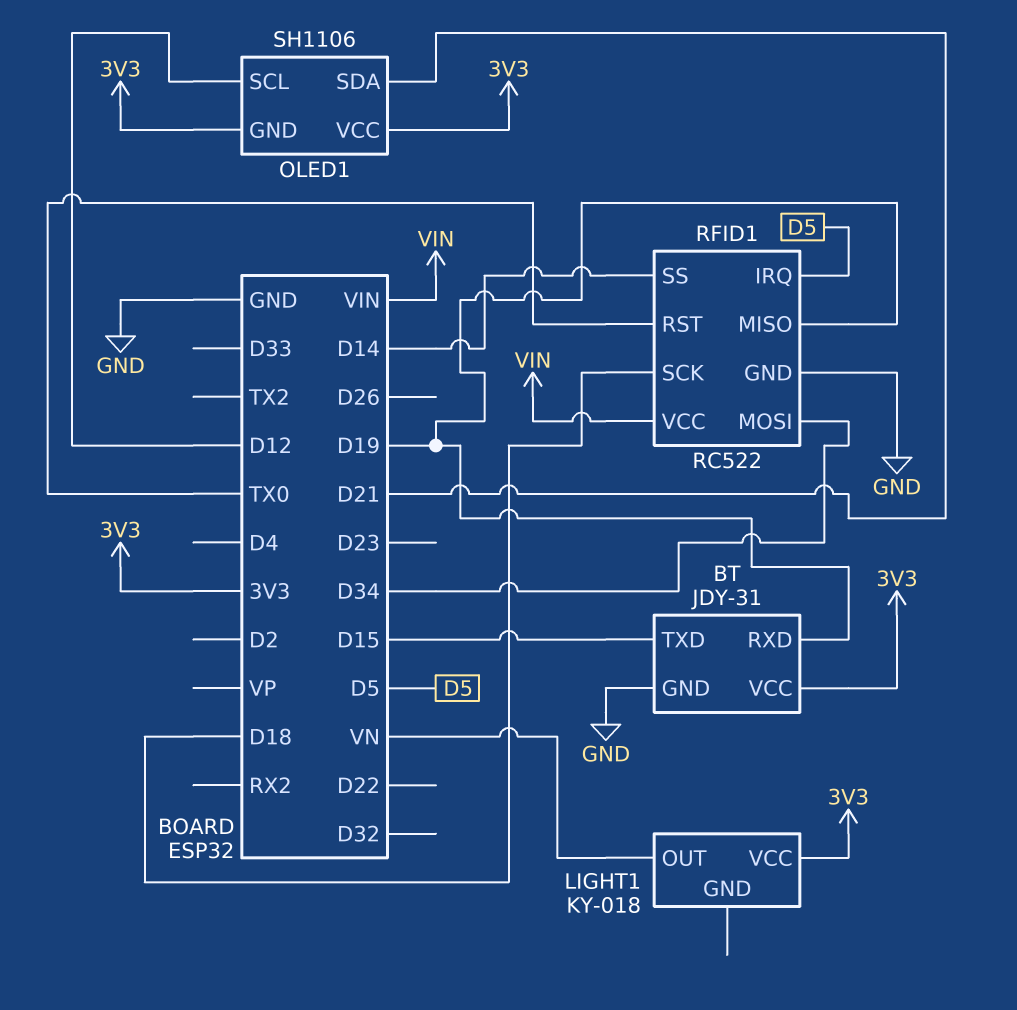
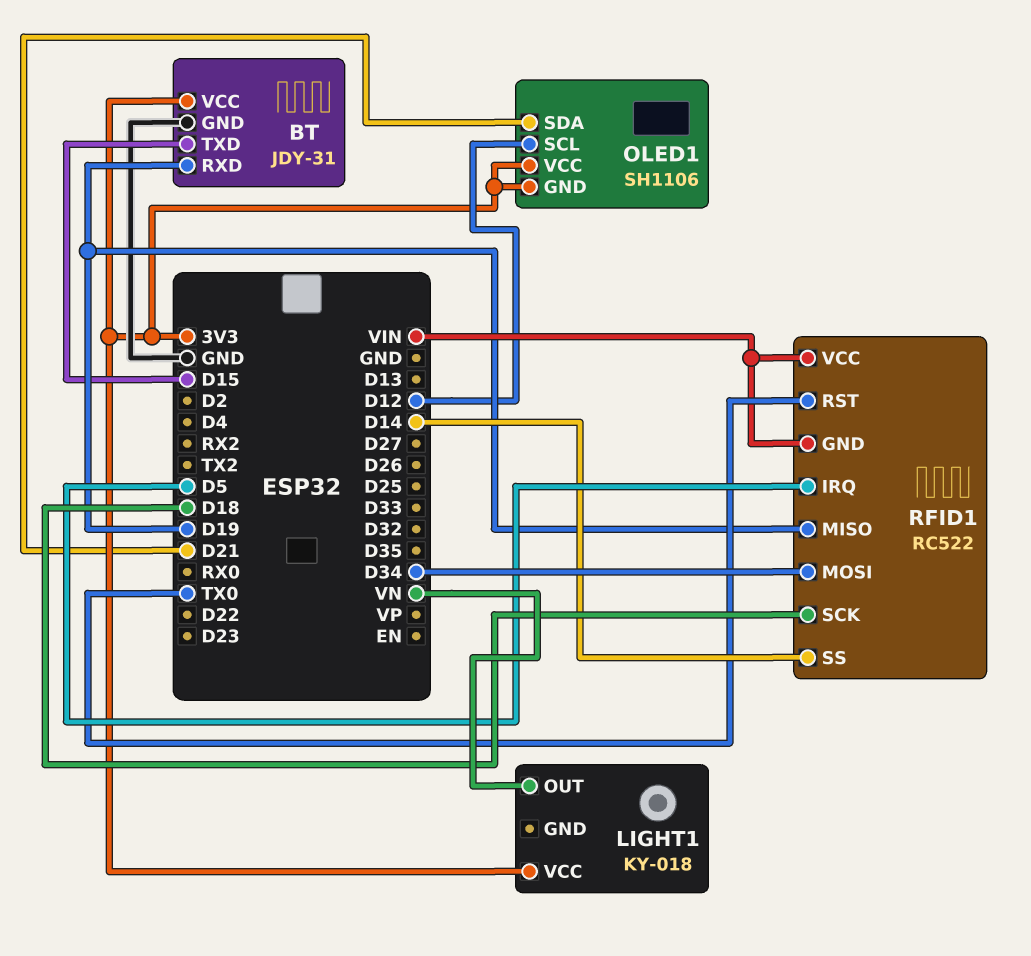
RFID1 pin GND: GND -> VIN

